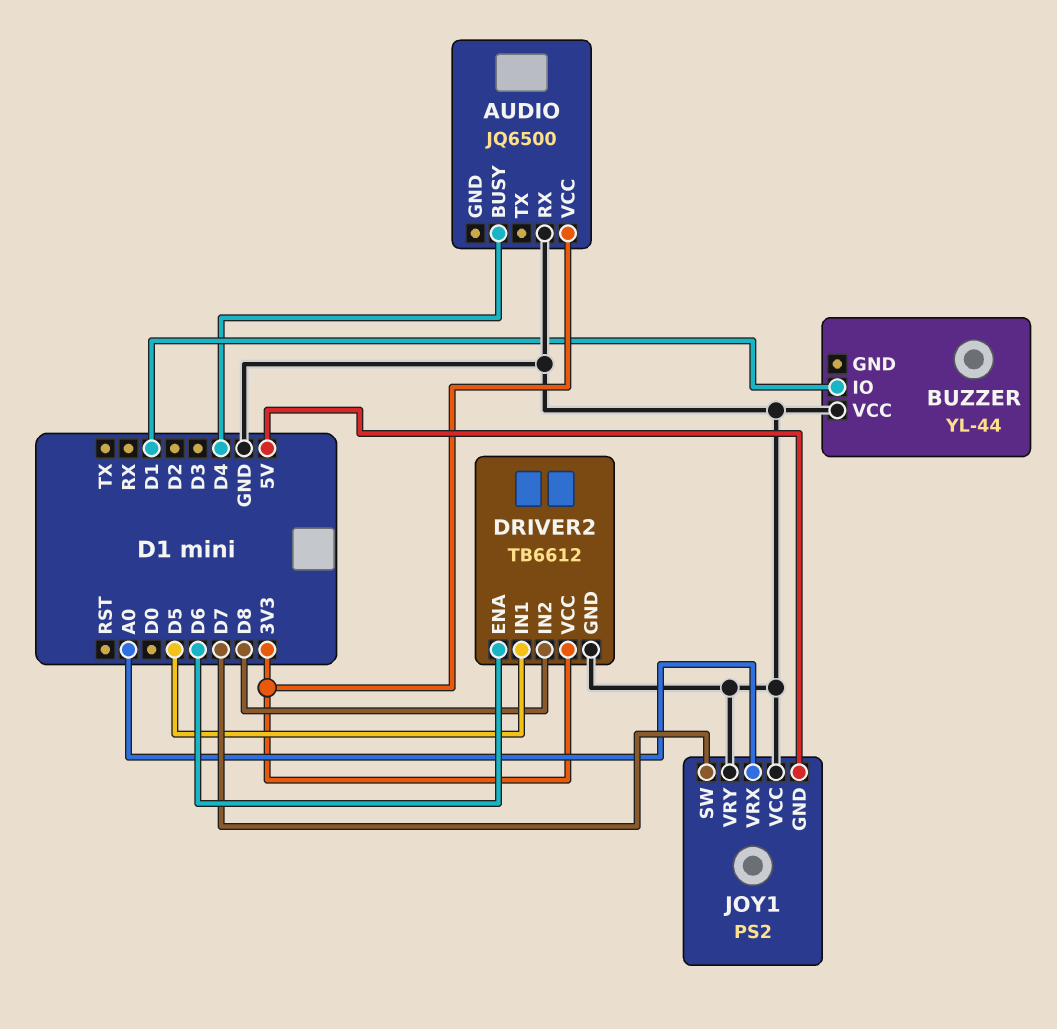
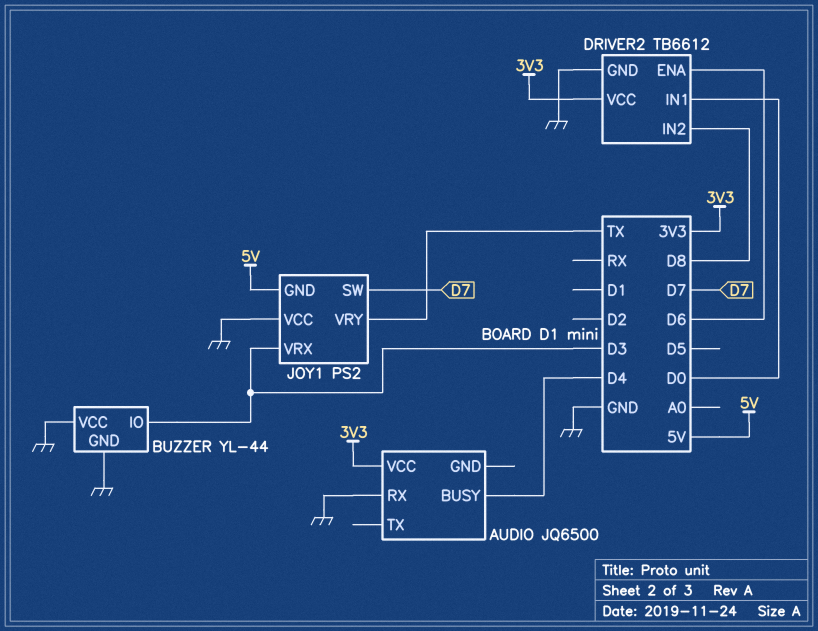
BUZZER pin GND: none -> GND
BUZZER pin IO: D1 -> D3
DRIVER2 pin IN1: D5 -> D0
JOY1 pin VRX: A0 -> D3
JOY1 pin VRY: GND -> TX

